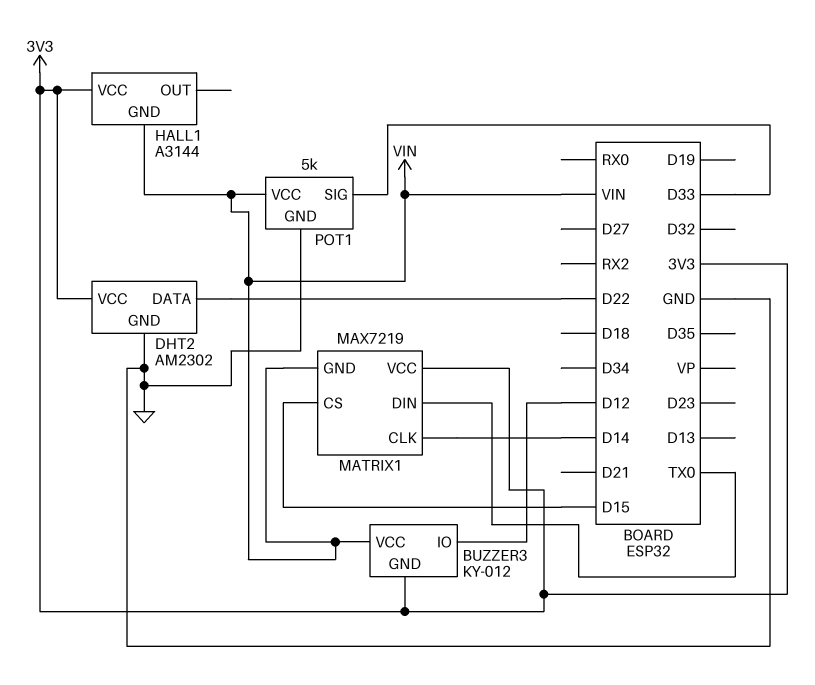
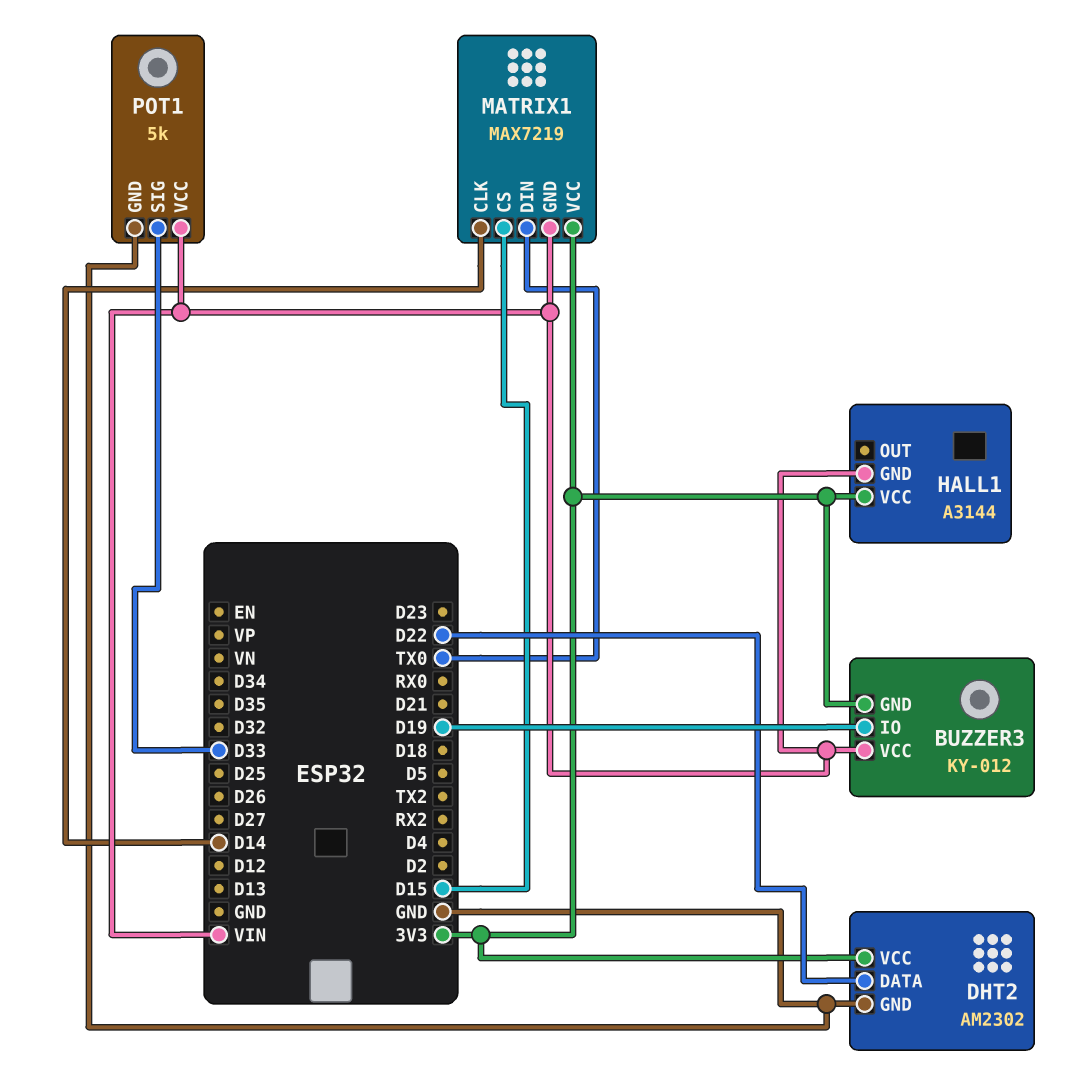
BUZZER3 pin IO: D12 -> D19

